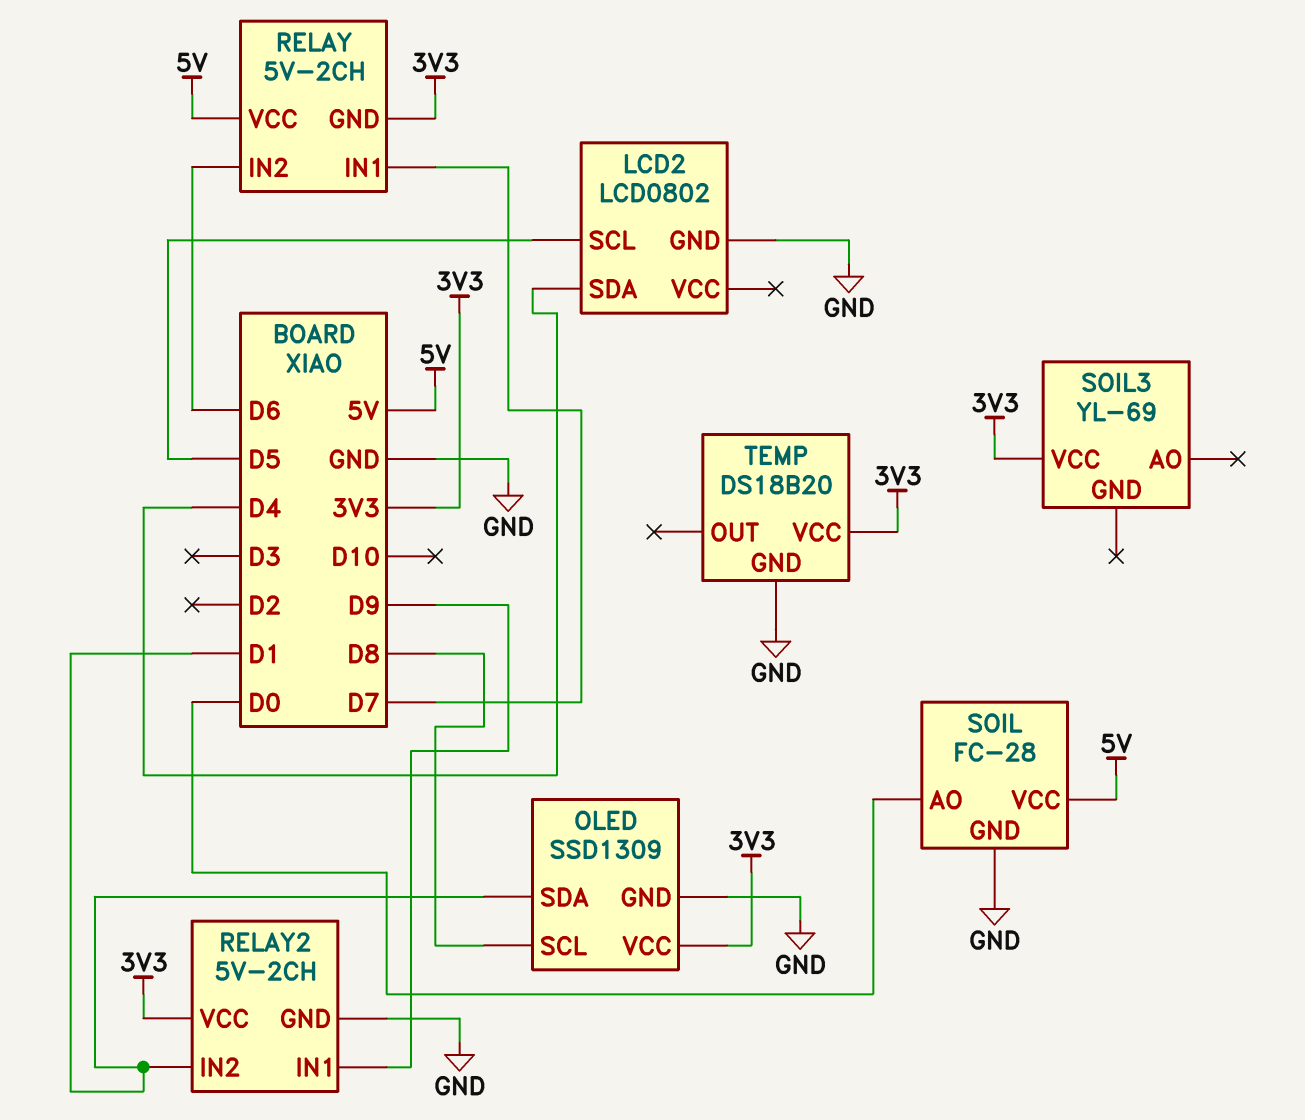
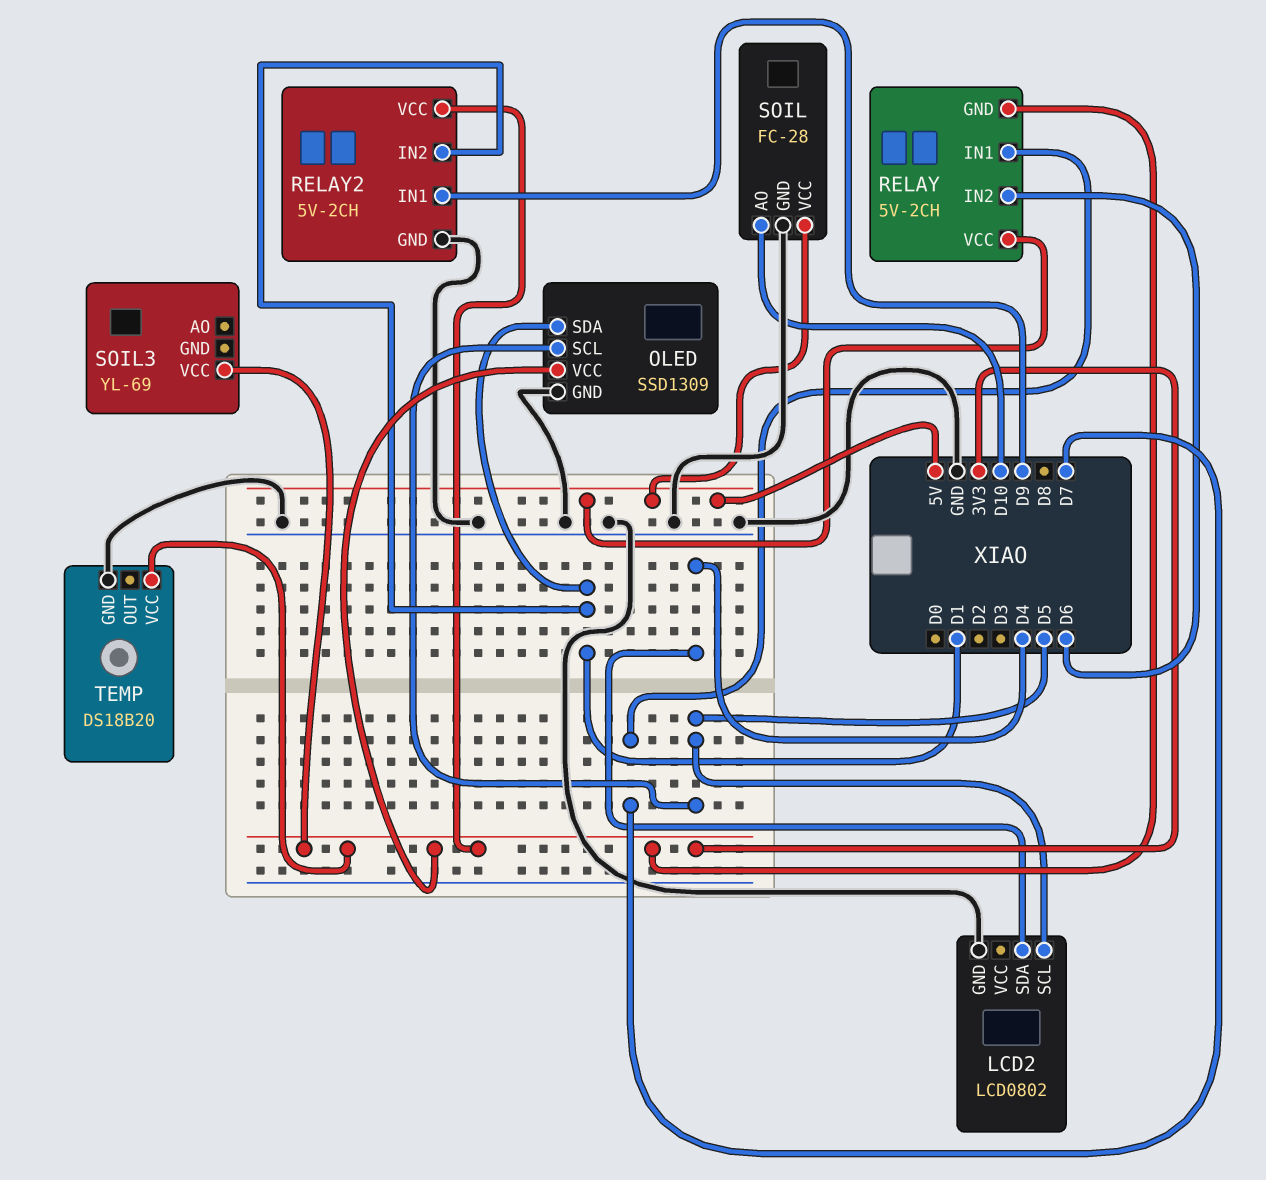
OLED pin SCL: D8 -> D5
SOIL pin AO: D0 -> D10

